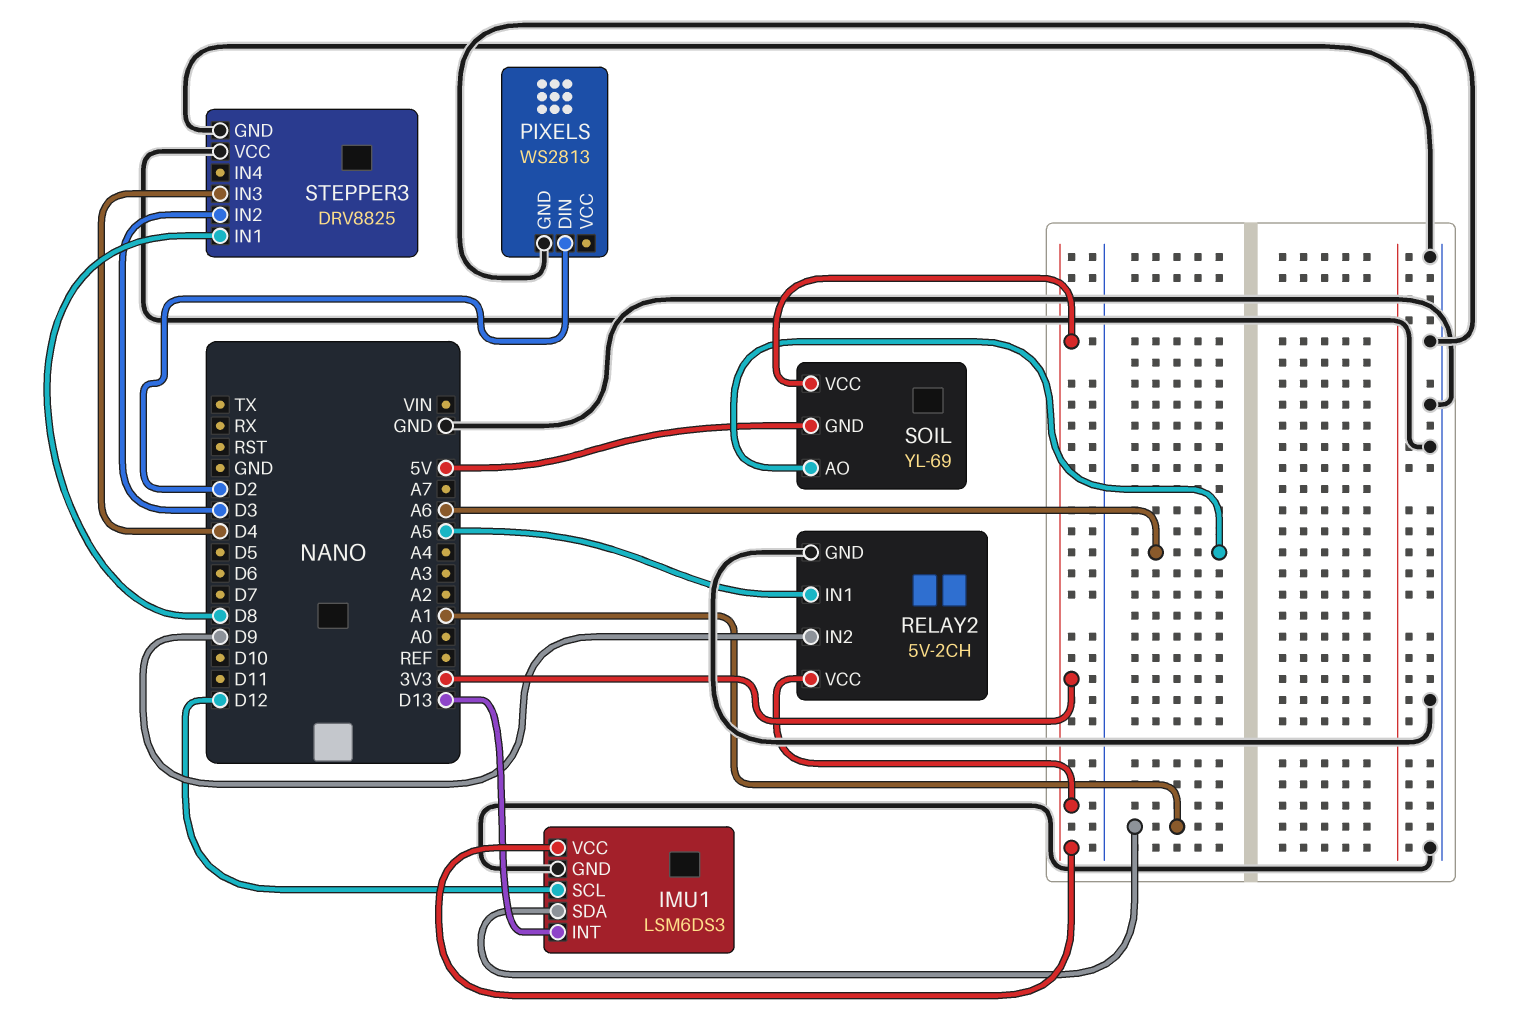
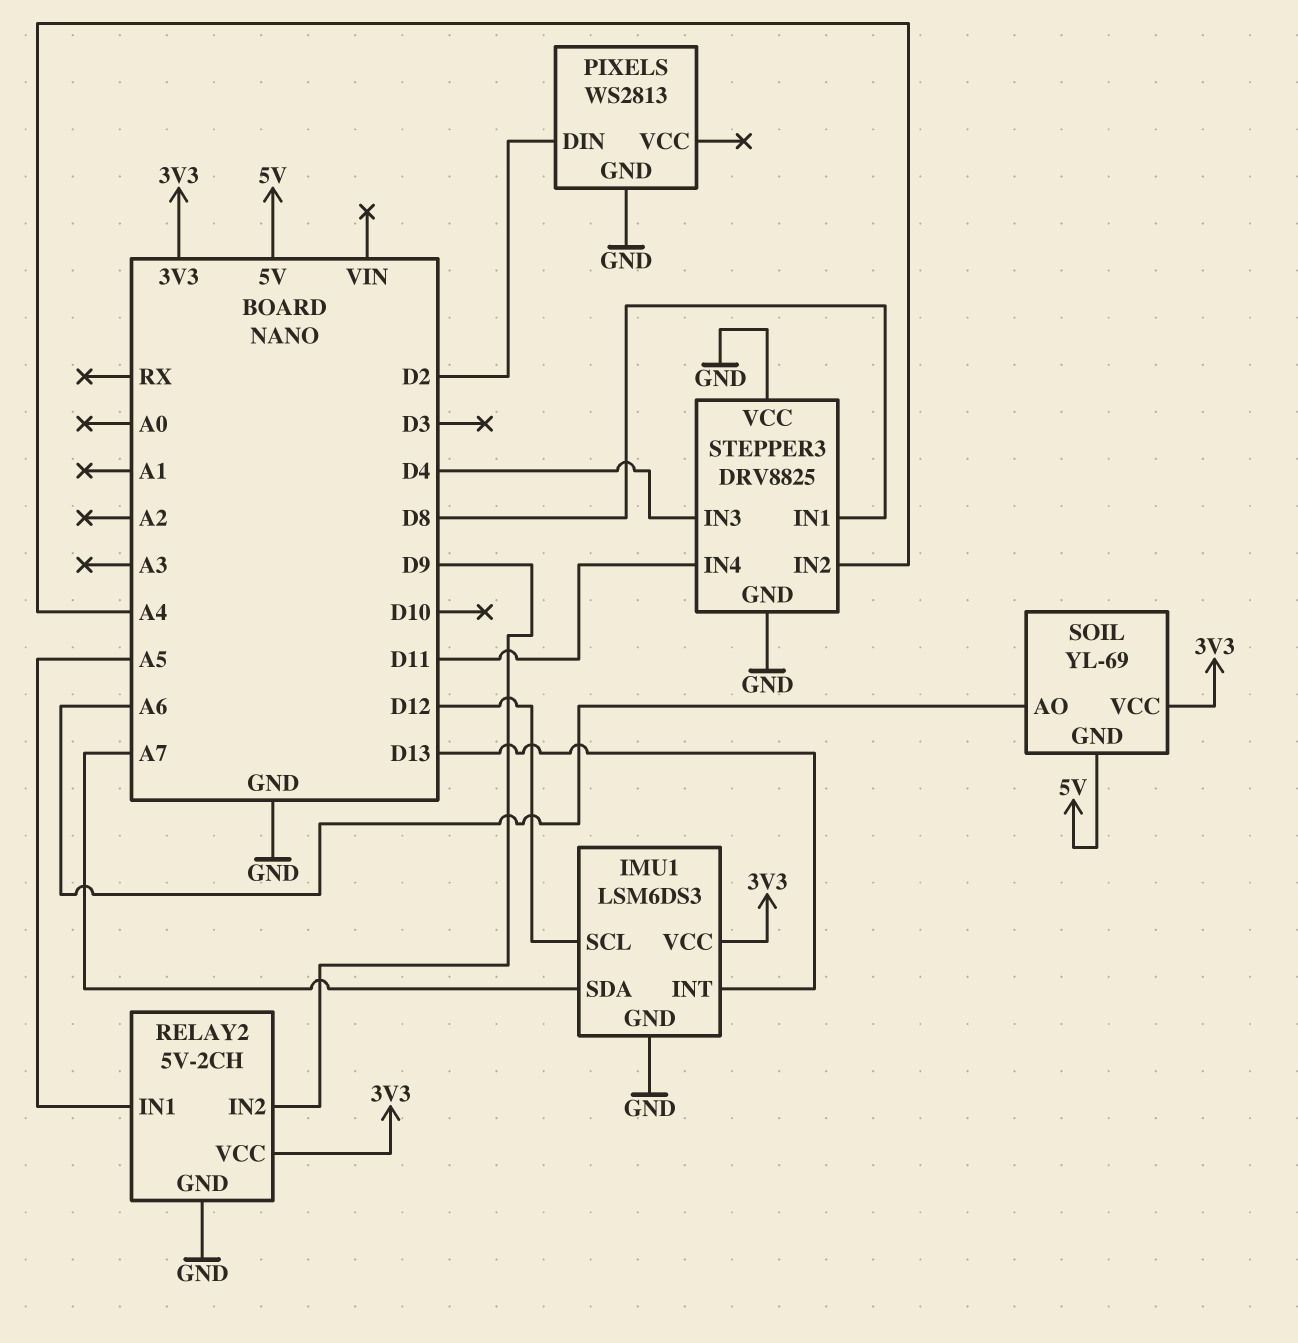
IMU1 pin SDA: A1 -> A7
STEPPER3 pin IN2: D3 -> A4
STEPPER3 pin IN4: none -> D11

